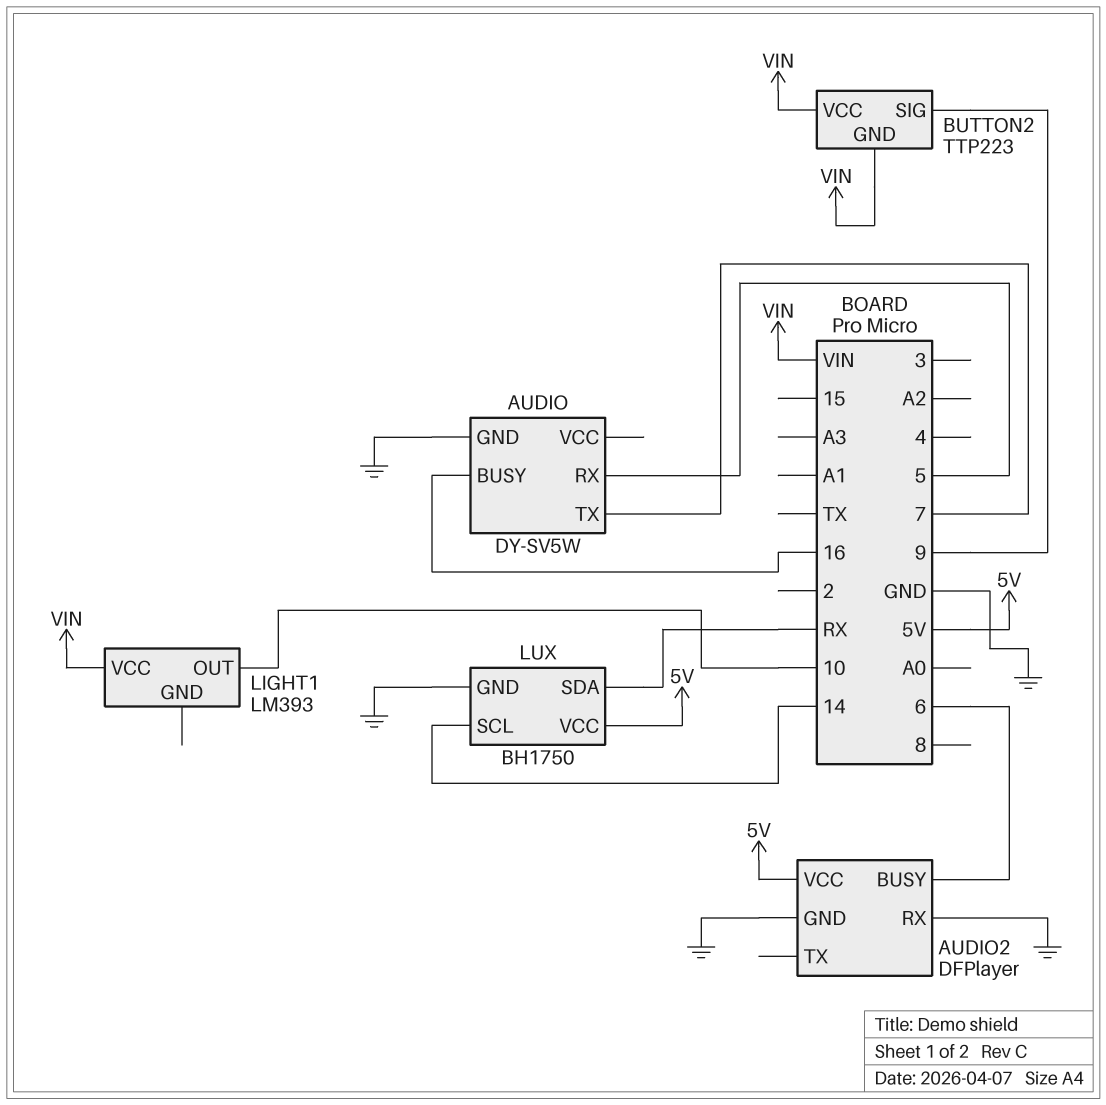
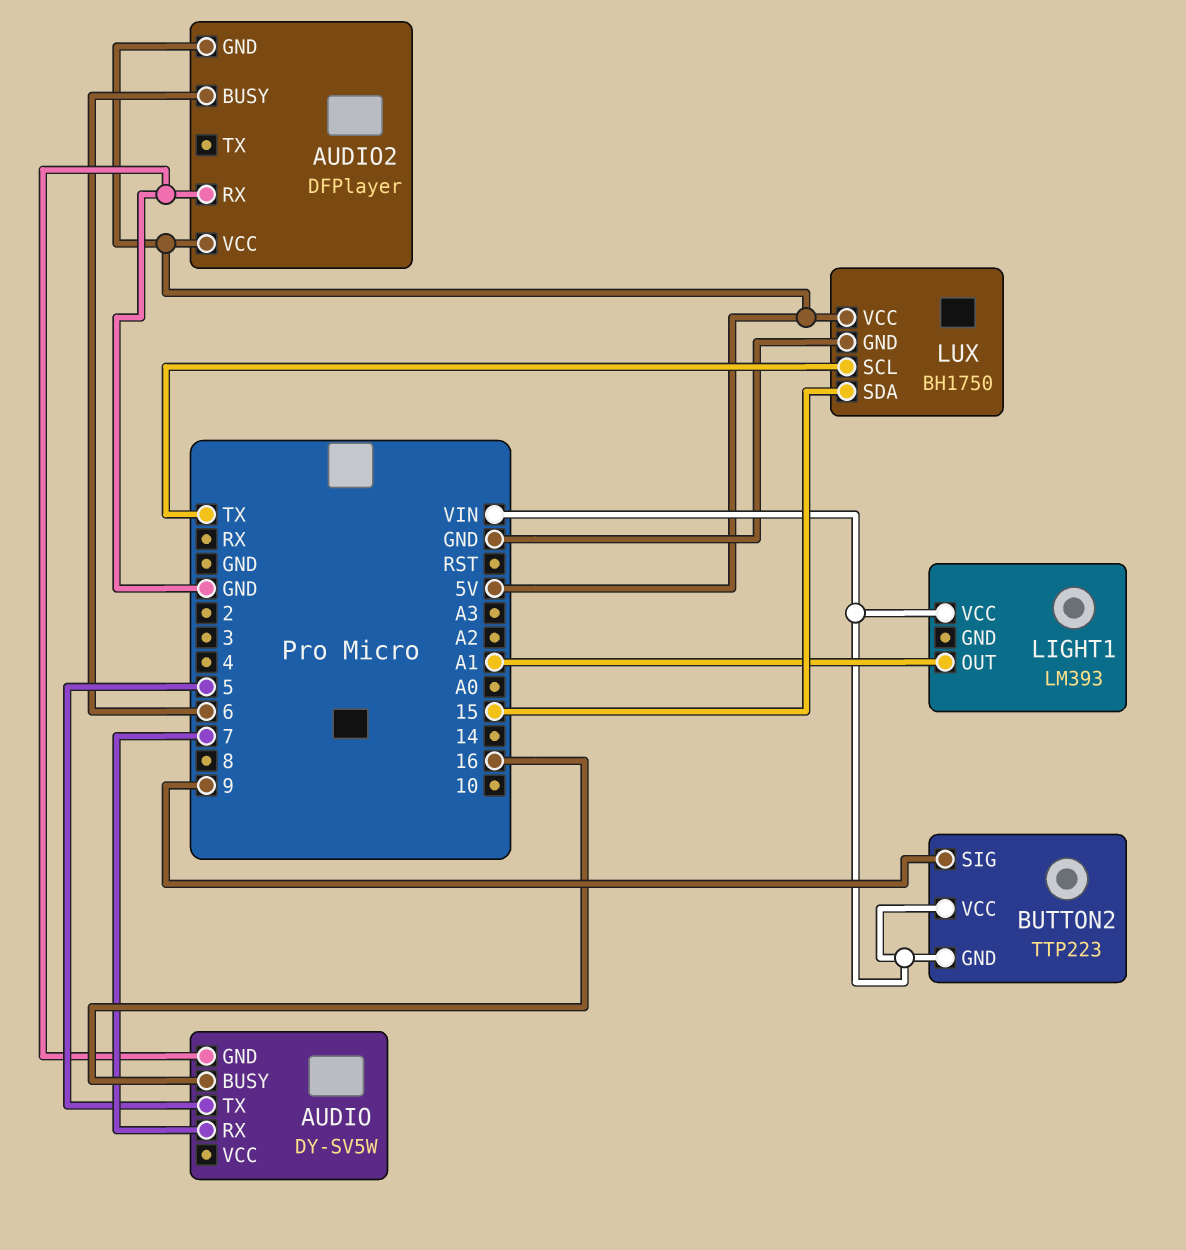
AUDIO pin RX: 5 -> 7
AUDIO pin TX: 7 -> 5
AUDIO2 pin GND: GND -> 5V
LIGHT1 pin OUT: 10 -> A1
LUX pin SCL: 14 -> TX
LUX pin SDA: RX -> 15

